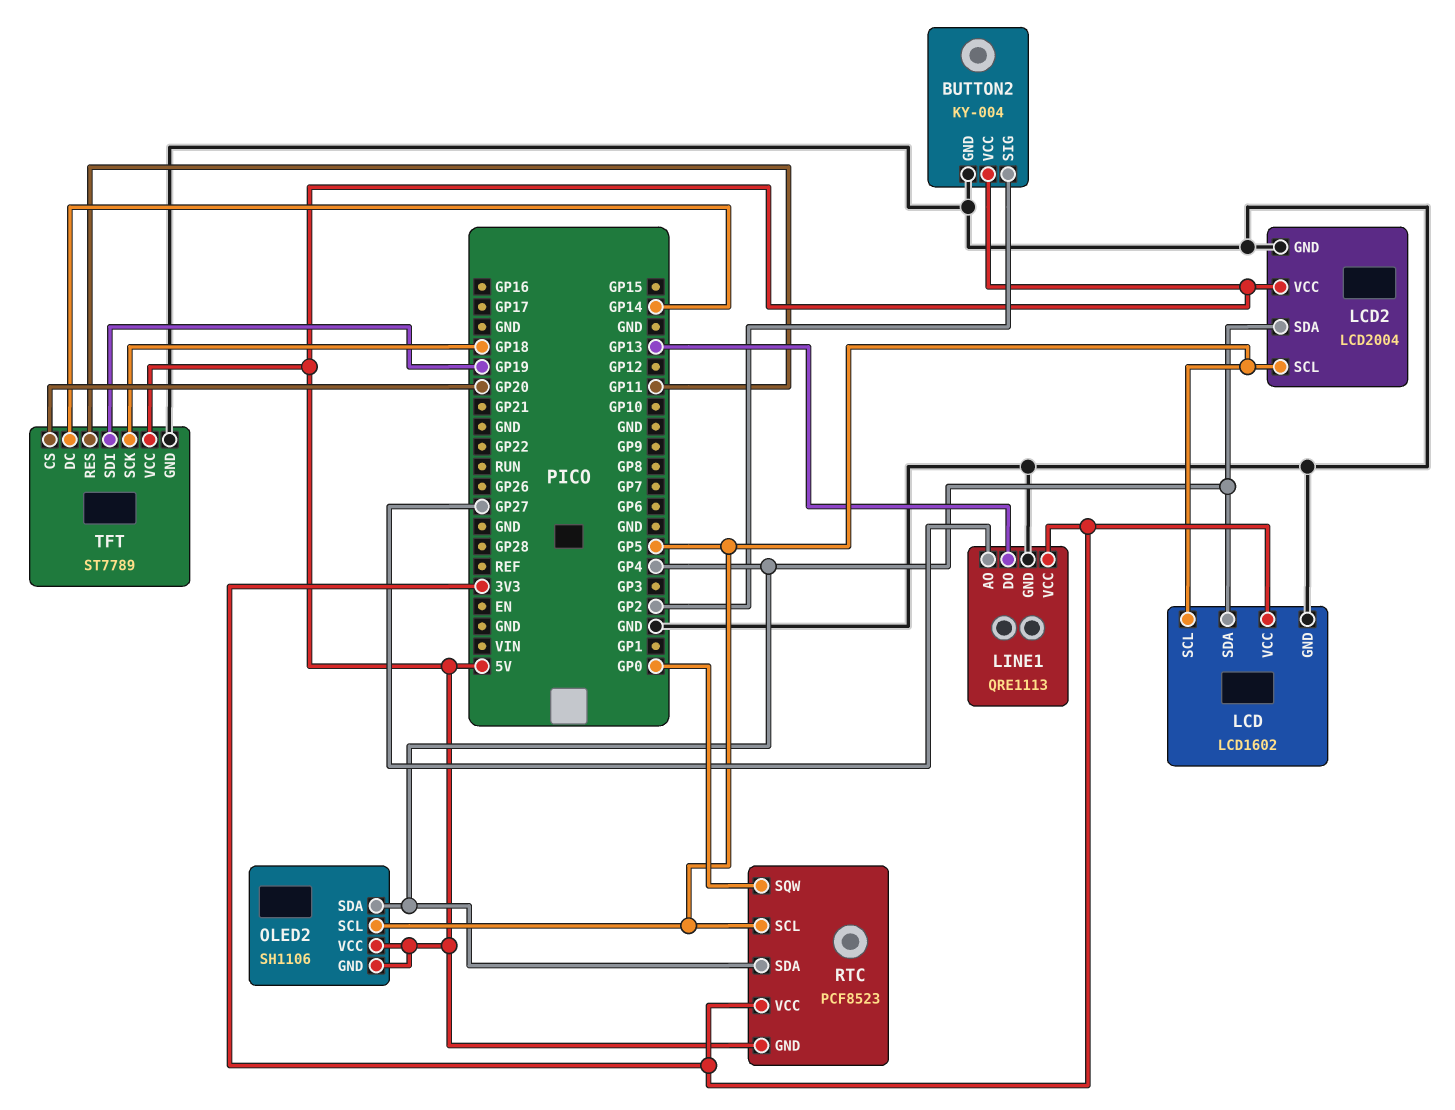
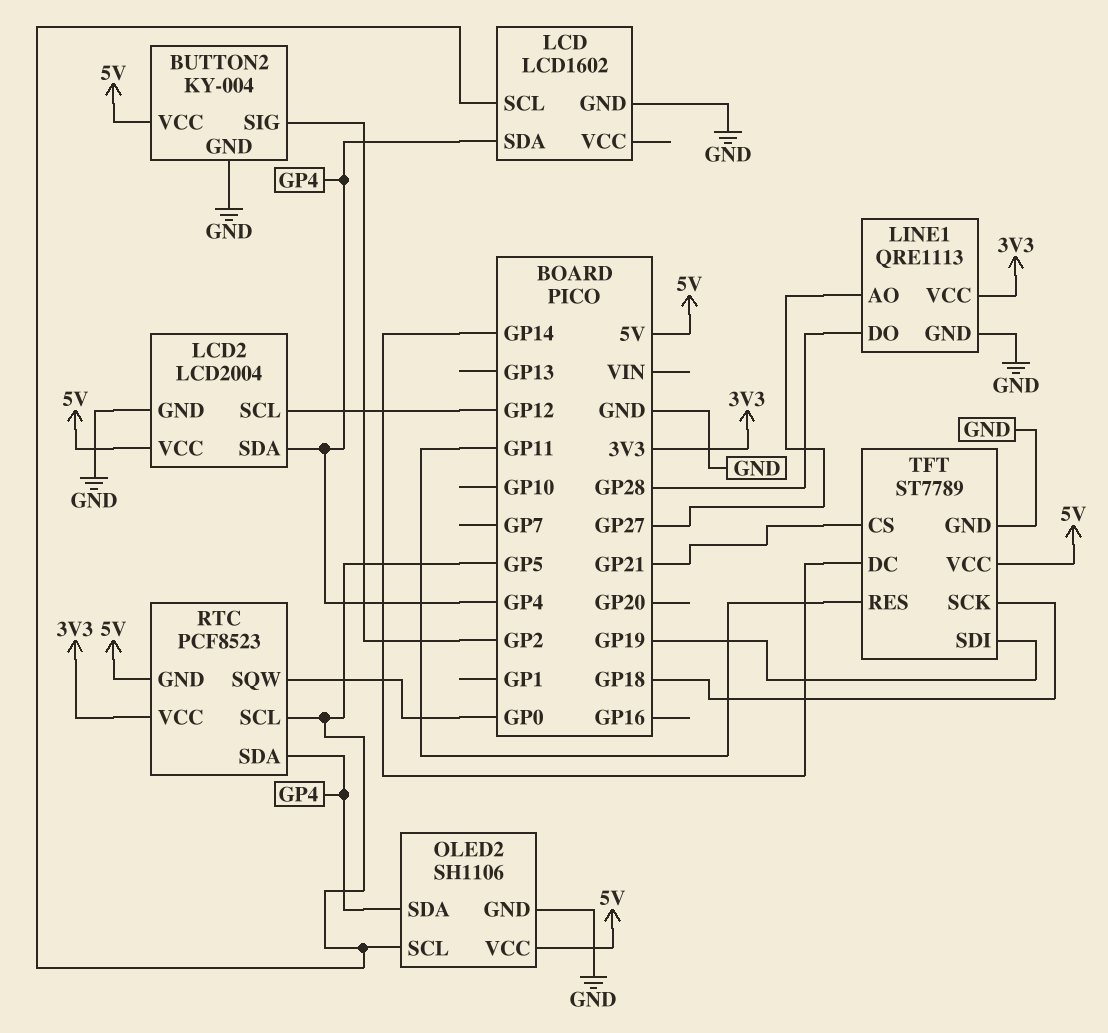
LCD pin VCC: 3V3 -> none
LCD2 pin SCL: GP5 -> GP12
LINE1 pin DO: GP13 -> GP28
OLED2 pin GND: 5V -> GND
TFT pin CS: GP20 -> GP21

